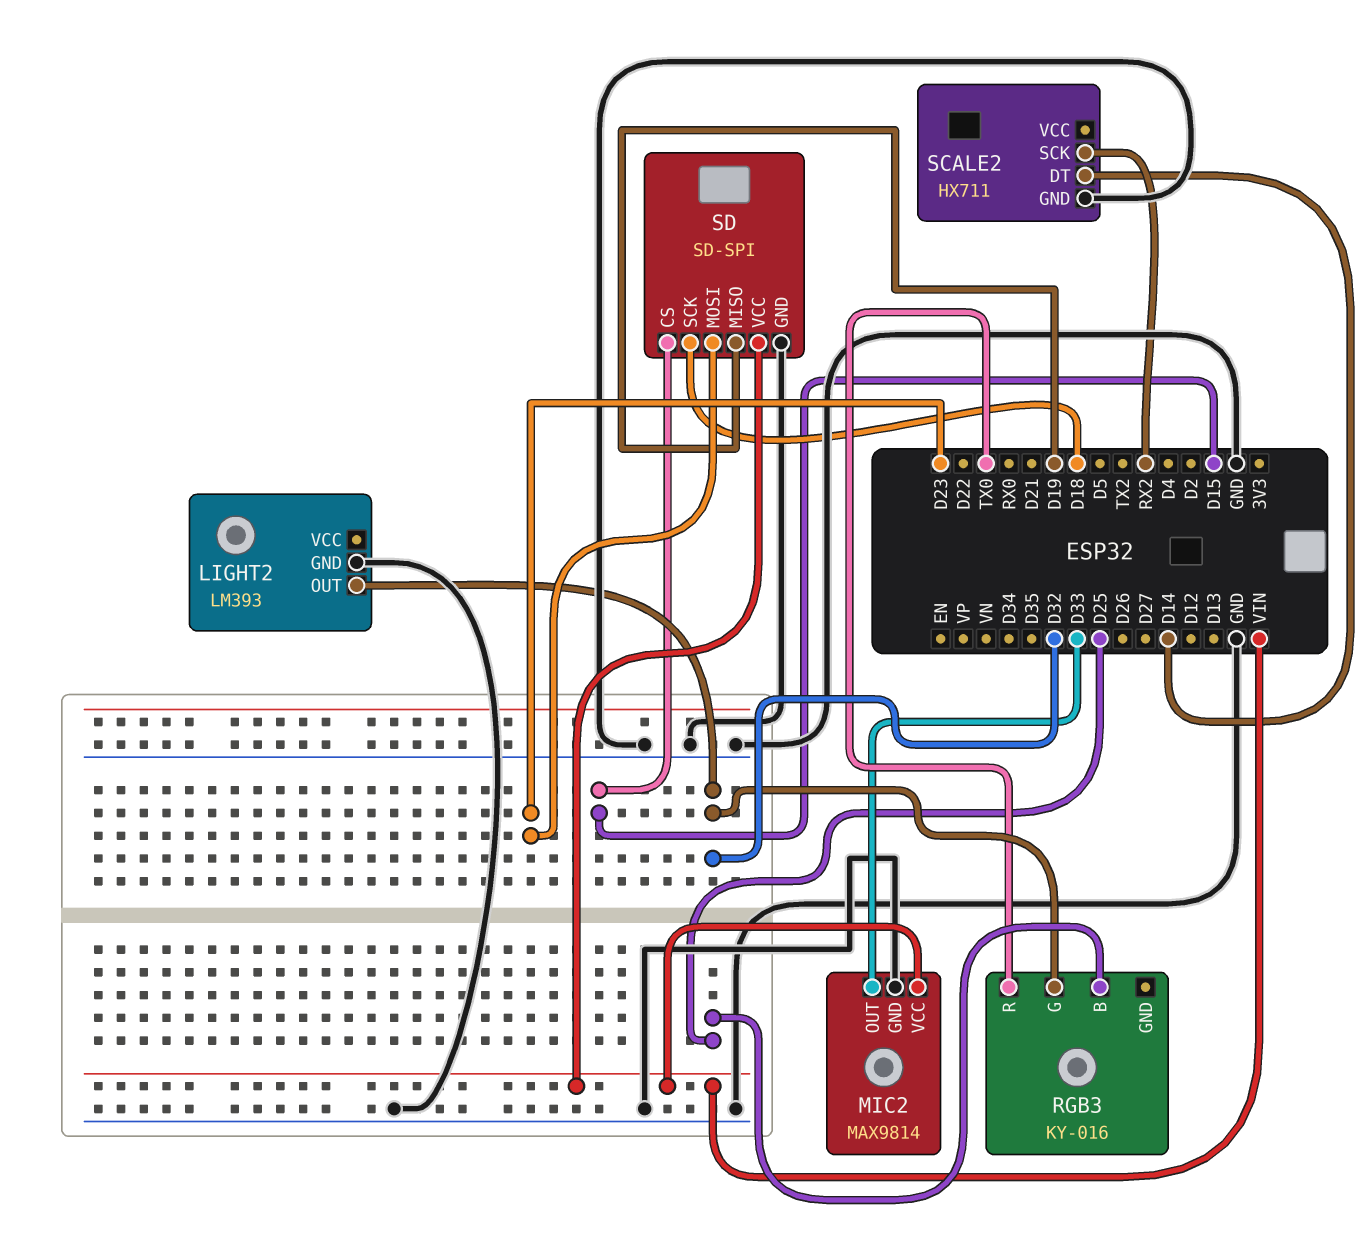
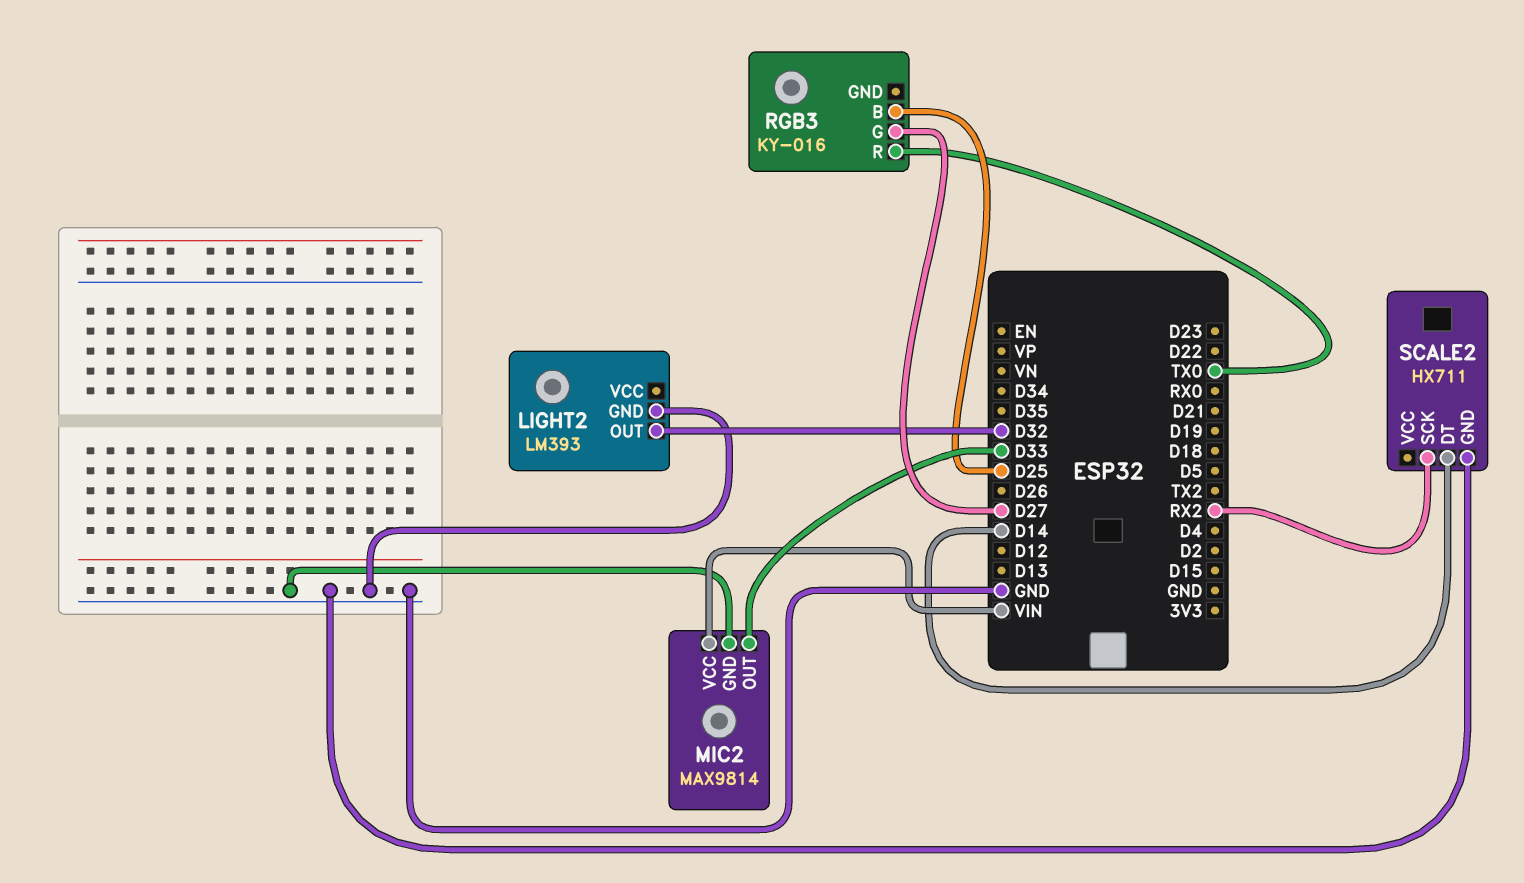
RGB3 pin G: D32 -> D27
SD: SD-SPI -> none
SD pin CS: D15 -> none
SD pin GND: GND -> none
SD pin MISO: D19 -> none
SD pin MOSI: D23 -> none
SD pin SCK: D18 -> none
SD pin VCC: VIN -> none

